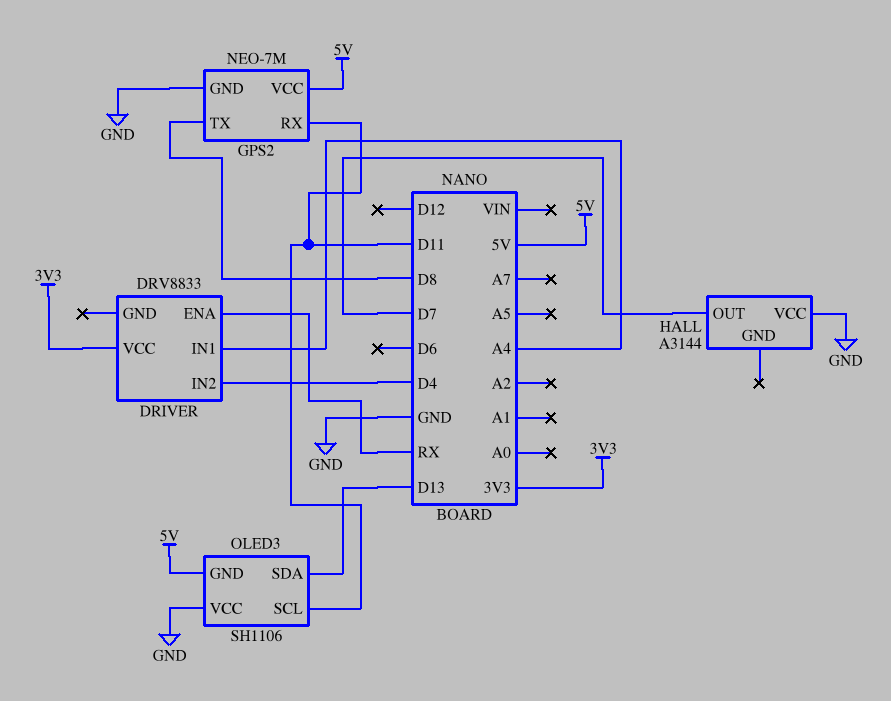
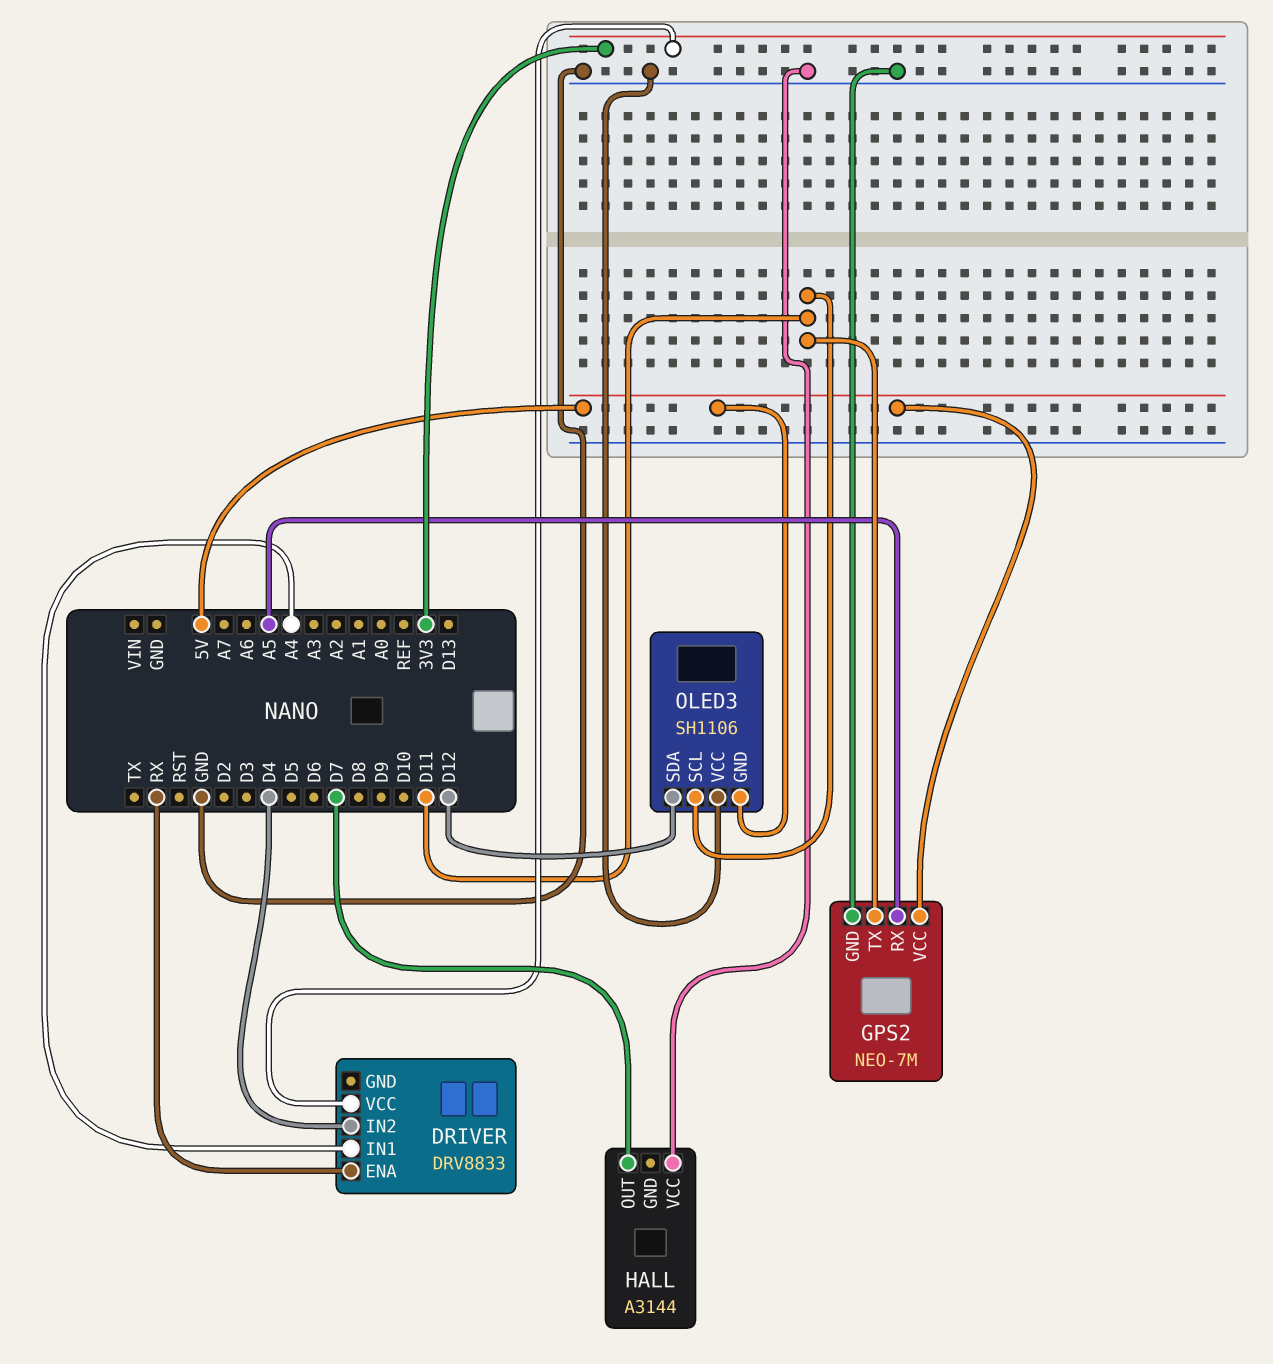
GPS2 pin RX: D11 -> A5
GPS2 pin TX: D8 -> D11
OLED3 pin SDA: D13 -> D12

